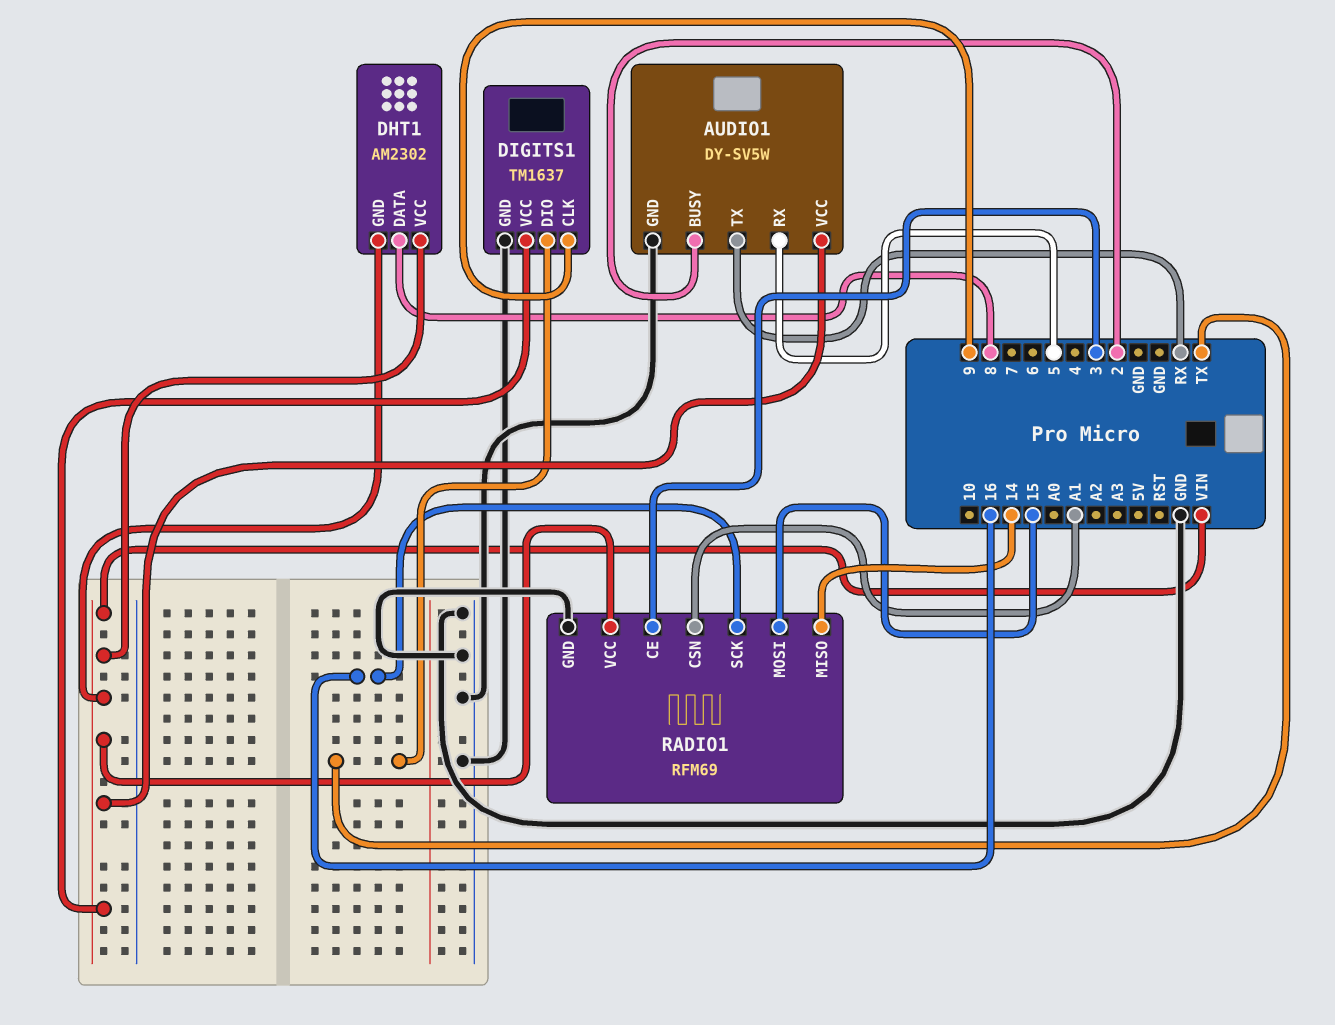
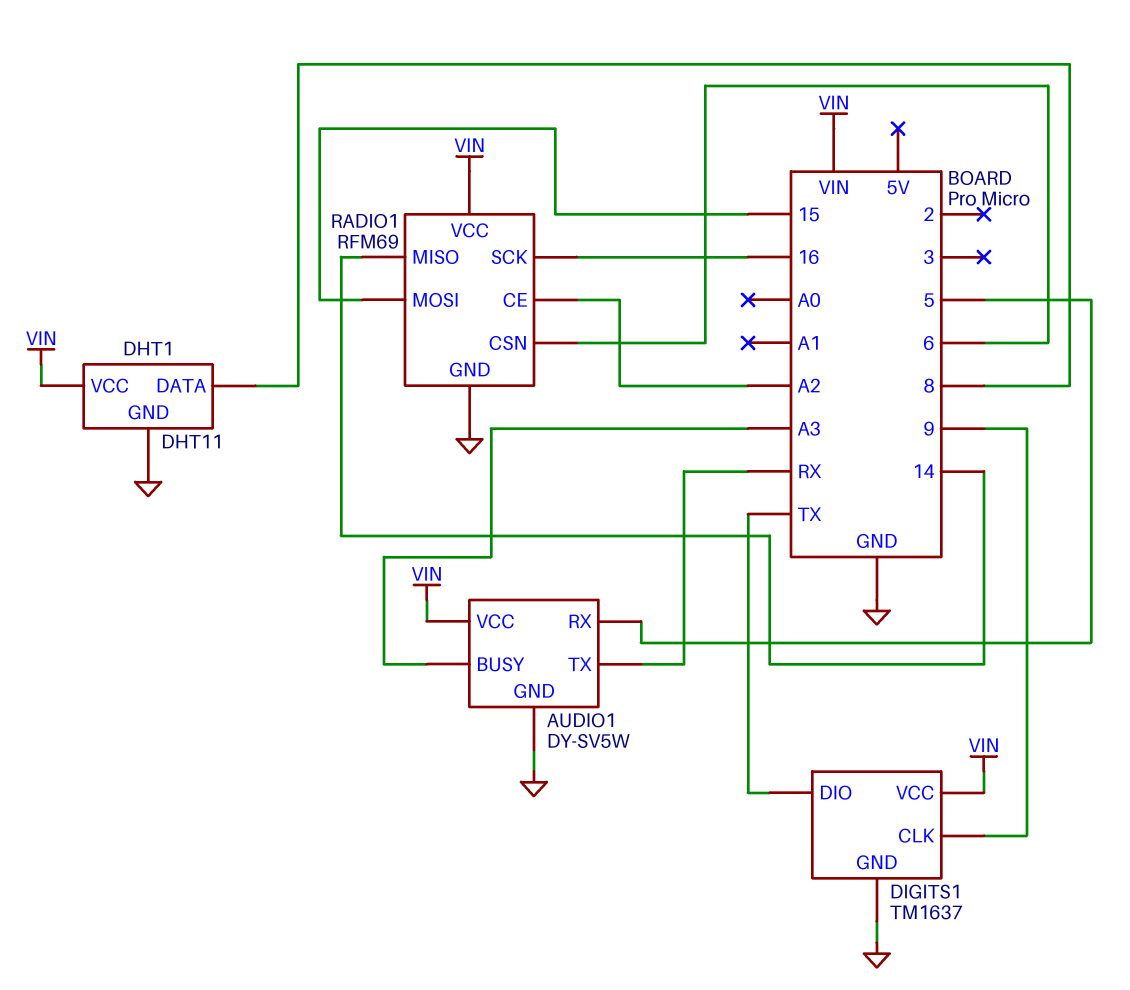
AUDIO1 pin BUSY: 2 -> A3
DHT1: AM2302 -> DHT11
DHT1 pin GND: VIN -> GND
RADIO1 pin CE: 3 -> A2
RADIO1 pin CSN: A1 -> 6

